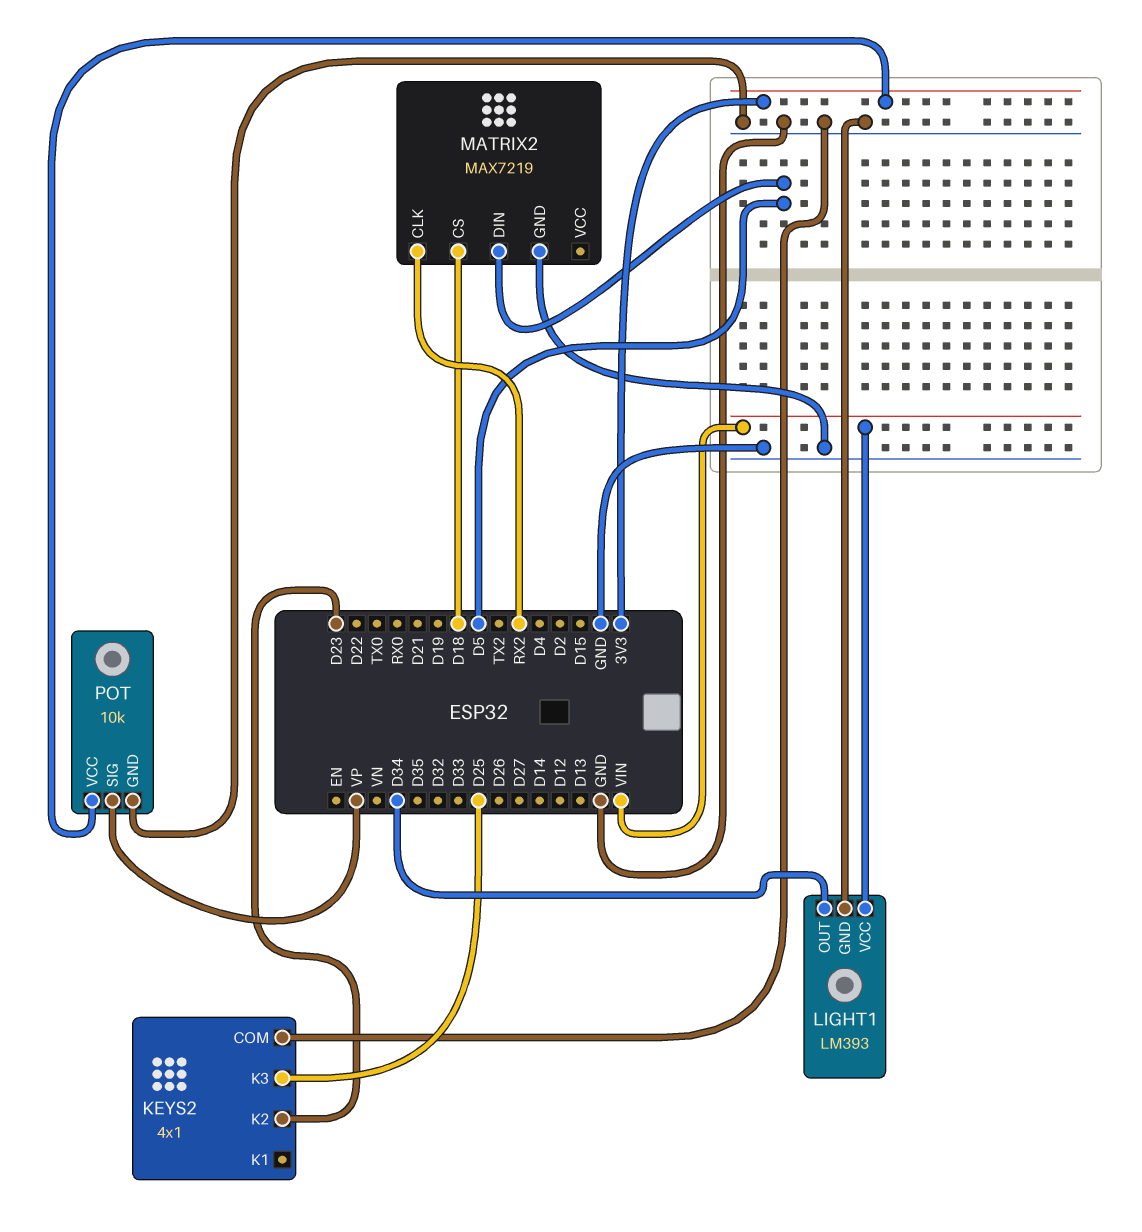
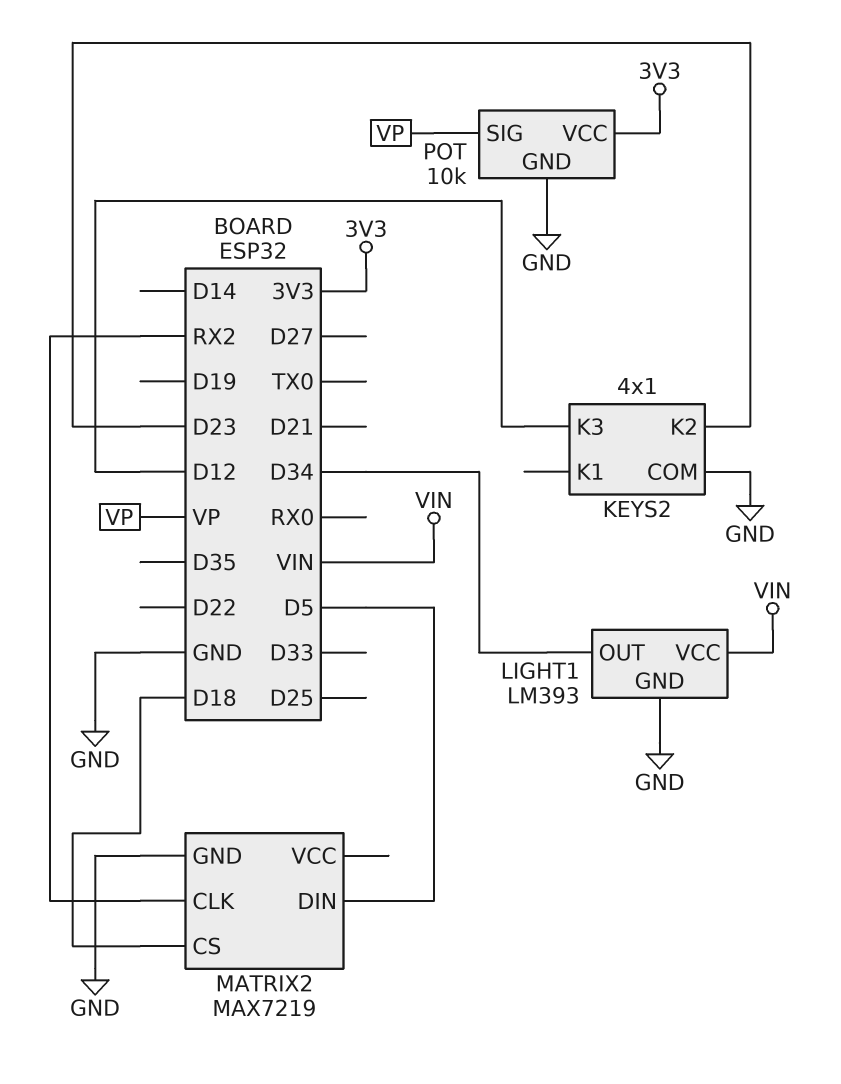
KEYS2 pin K3: D25 -> D12

